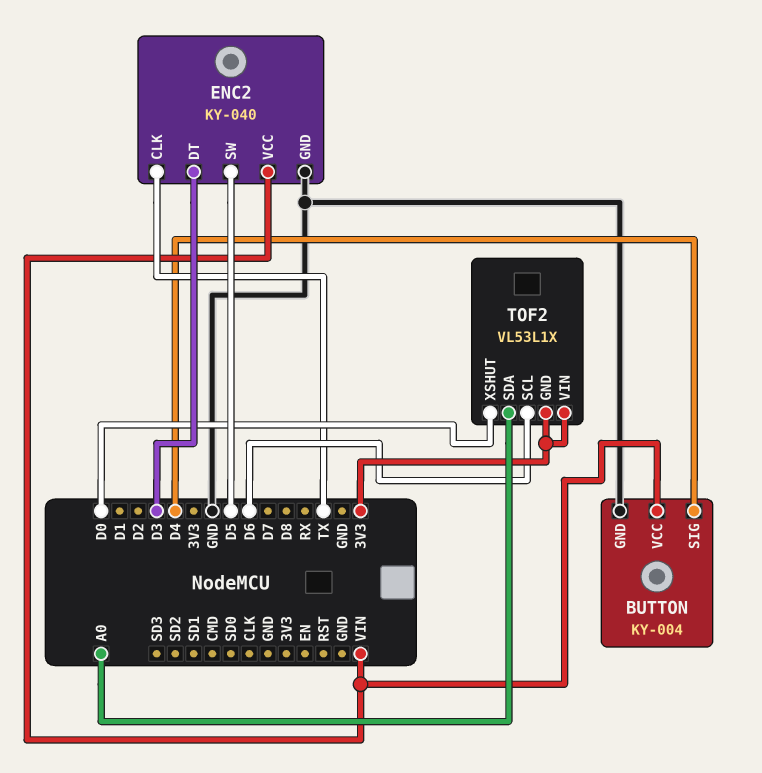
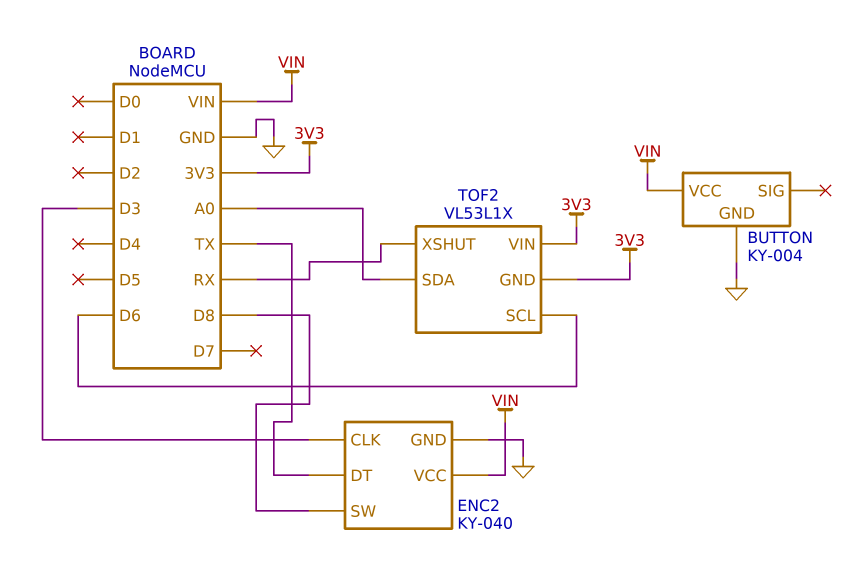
BUTTON pin SIG: D4 -> none
ENC2 pin CLK: TX -> D3
ENC2 pin DT: D3 -> TX
ENC2 pin SW: D5 -> D8
TOF2 pin XSHUT: D0 -> RX

